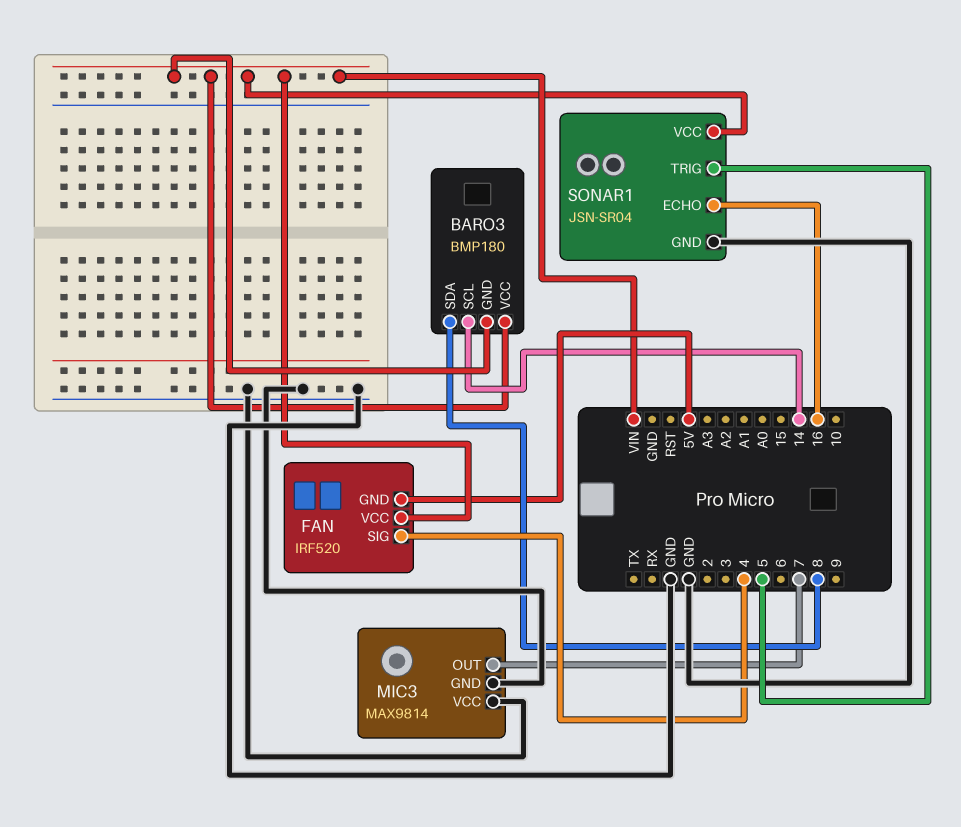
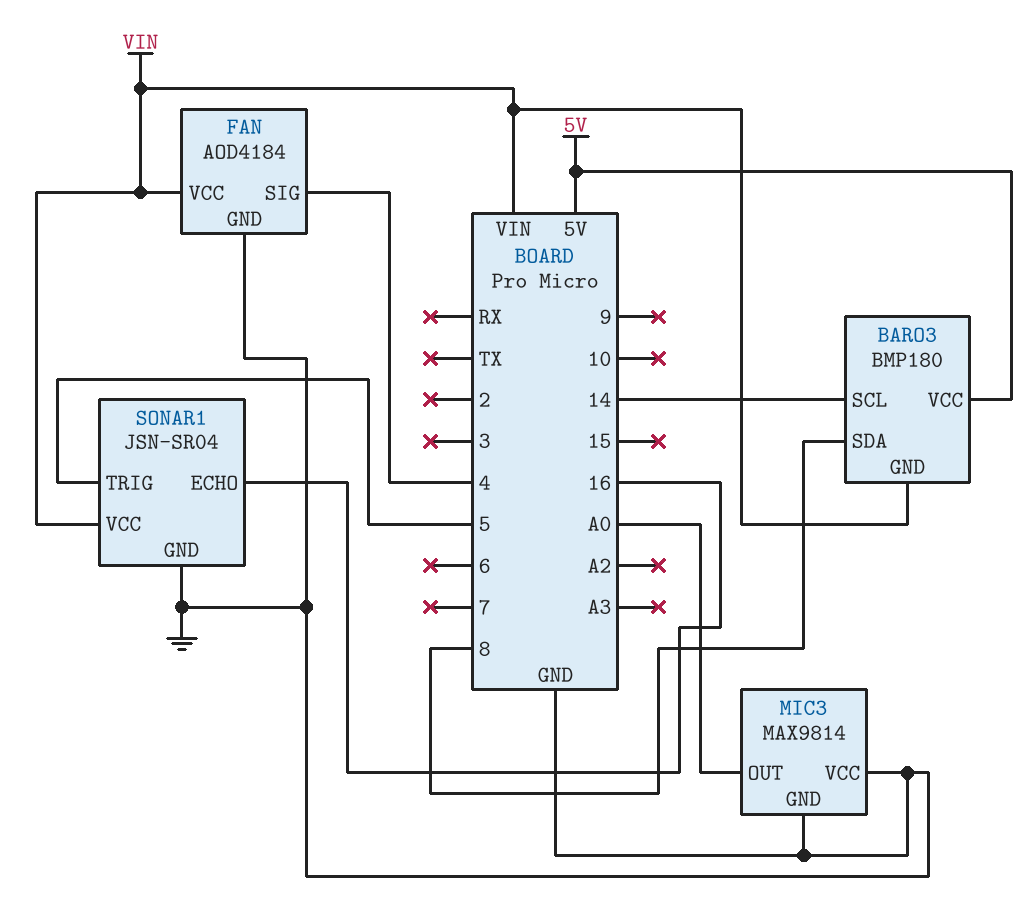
BARO3 pin VCC: VIN -> 5V
FAN: IRF520 -> AOD4184
FAN pin GND: 5V -> GND
MIC3 pin OUT: 7 -> A0

